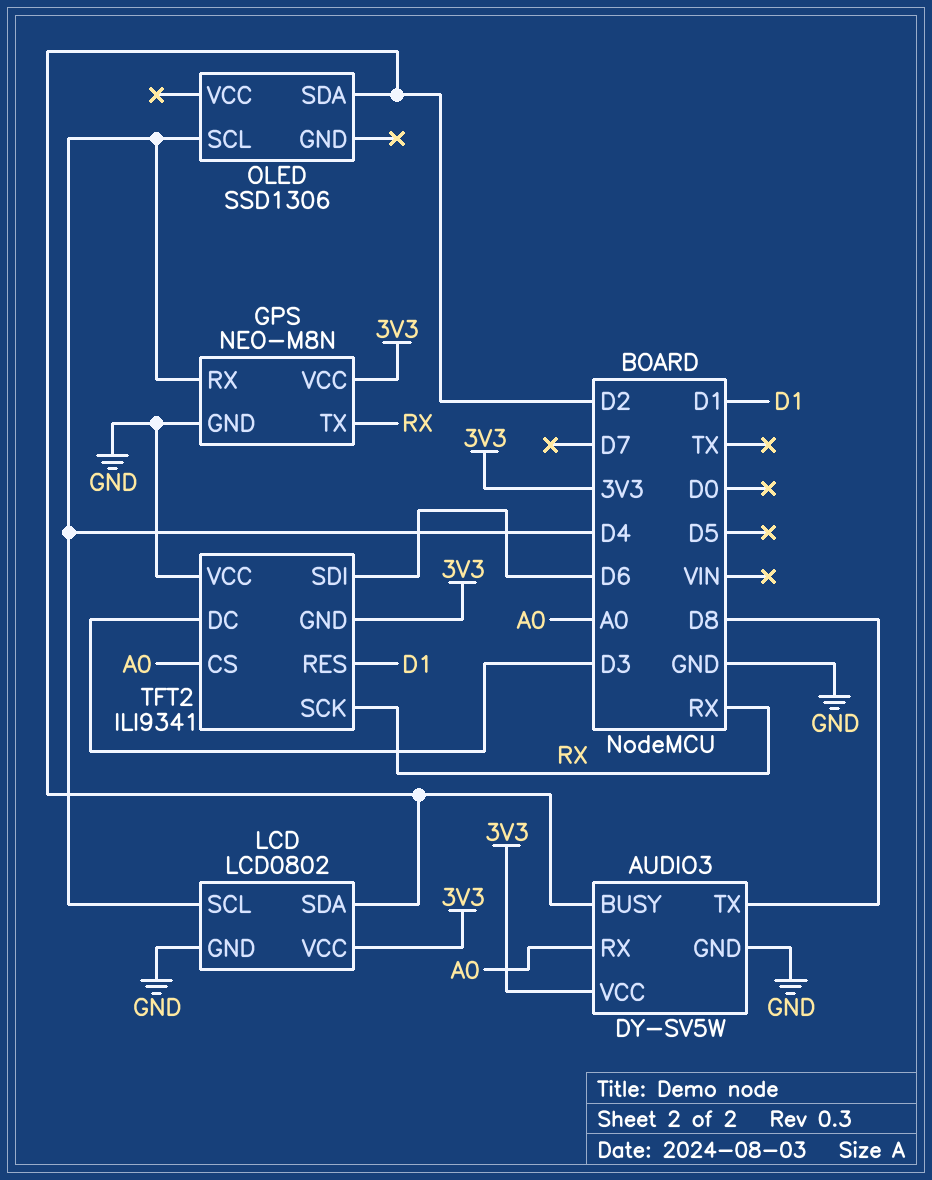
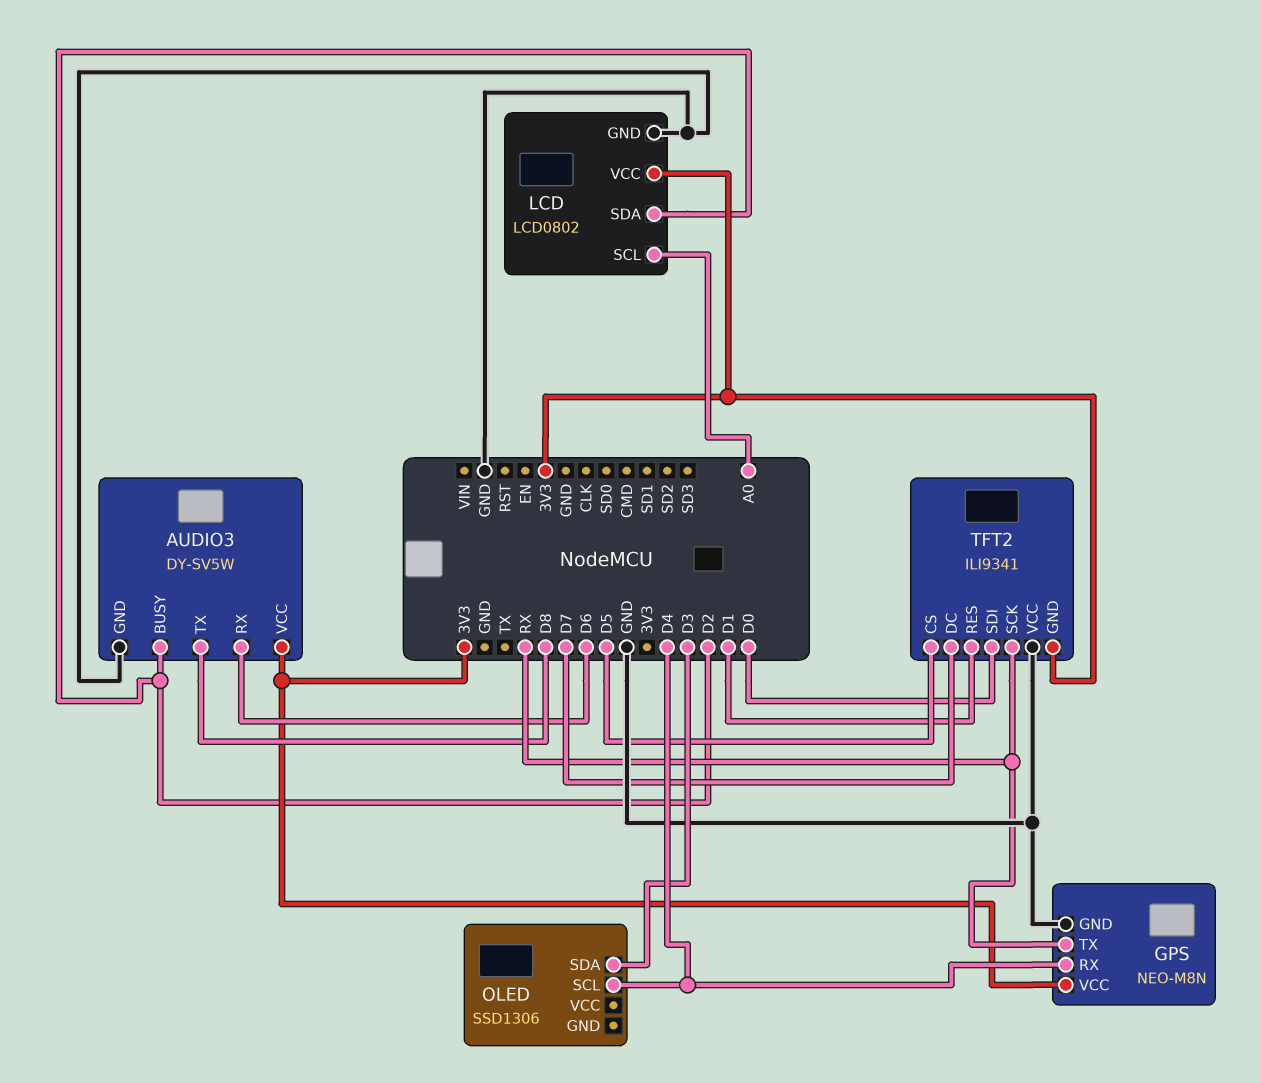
AUDIO3 pin RX: A0 -> D6
LCD pin SCL: D4 -> A0
OLED pin SDA: D2 -> D3
TFT2 pin CS: A0 -> D5
TFT2 pin DC: D3 -> D7
TFT2 pin SDI: D6 -> D0

